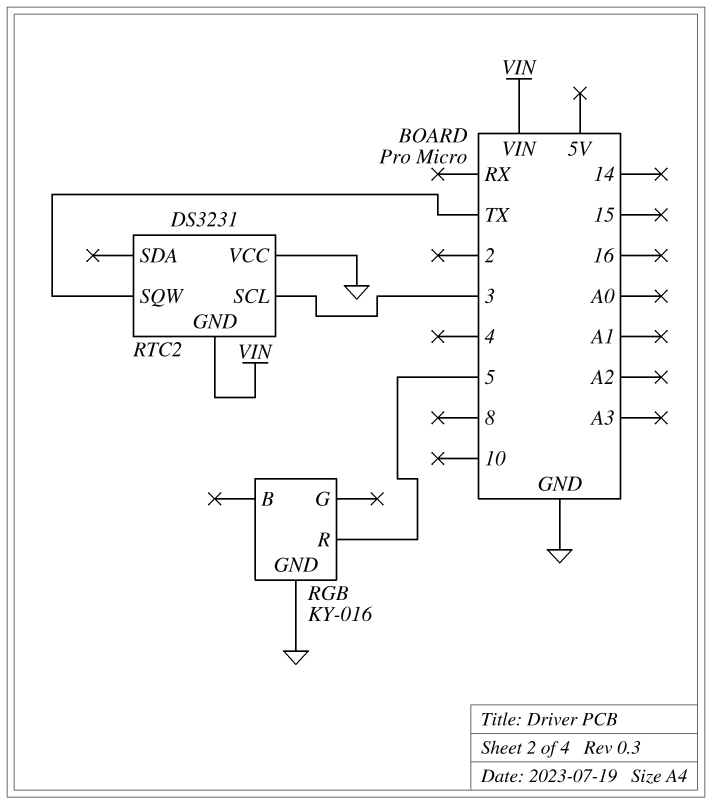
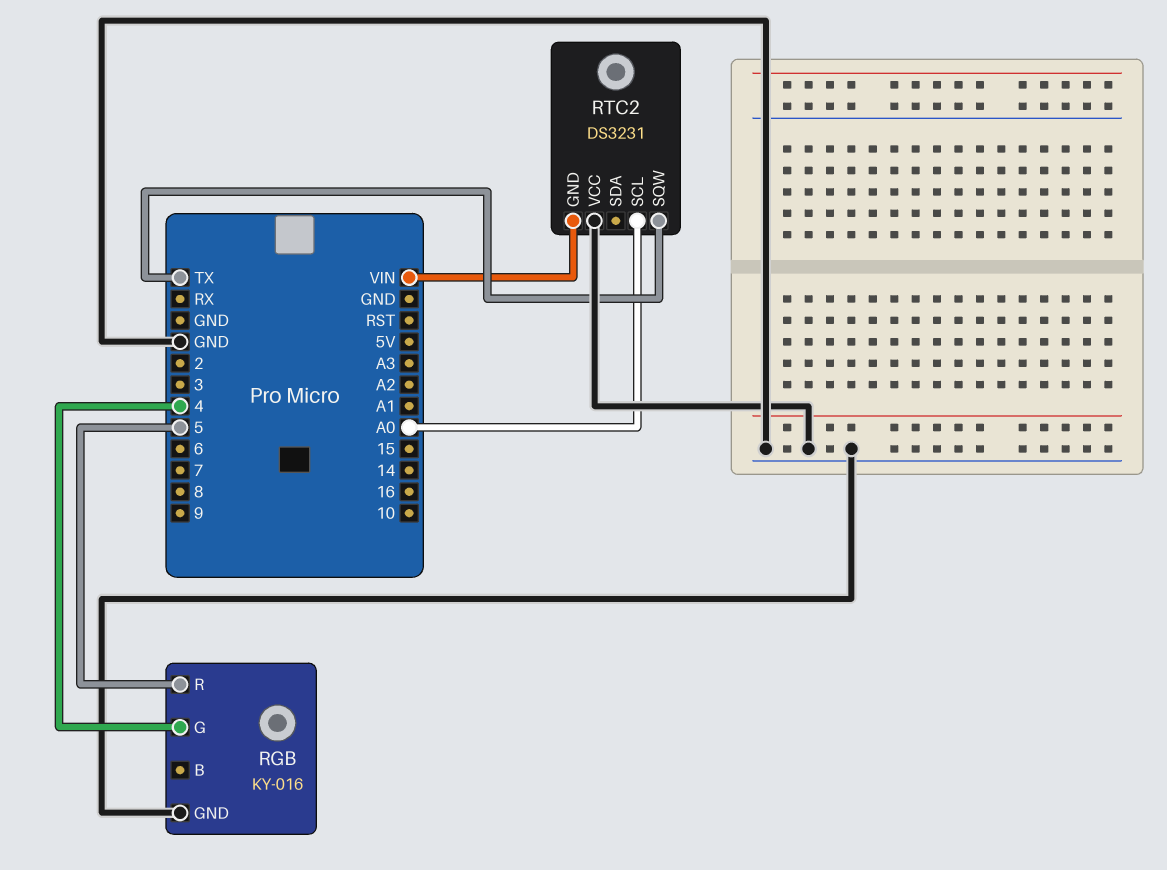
RGB pin G: none -> 4
RTC2 pin SCL: 3 -> A0

